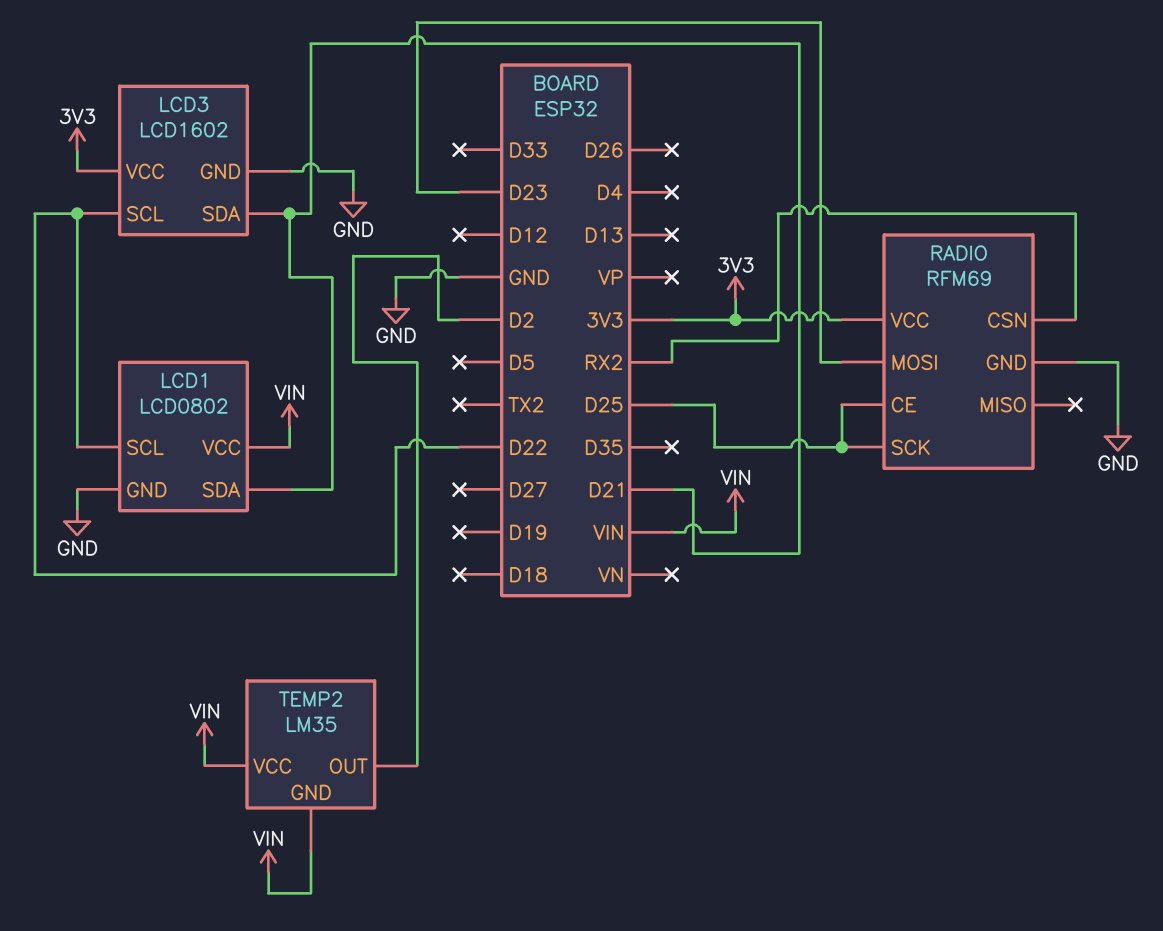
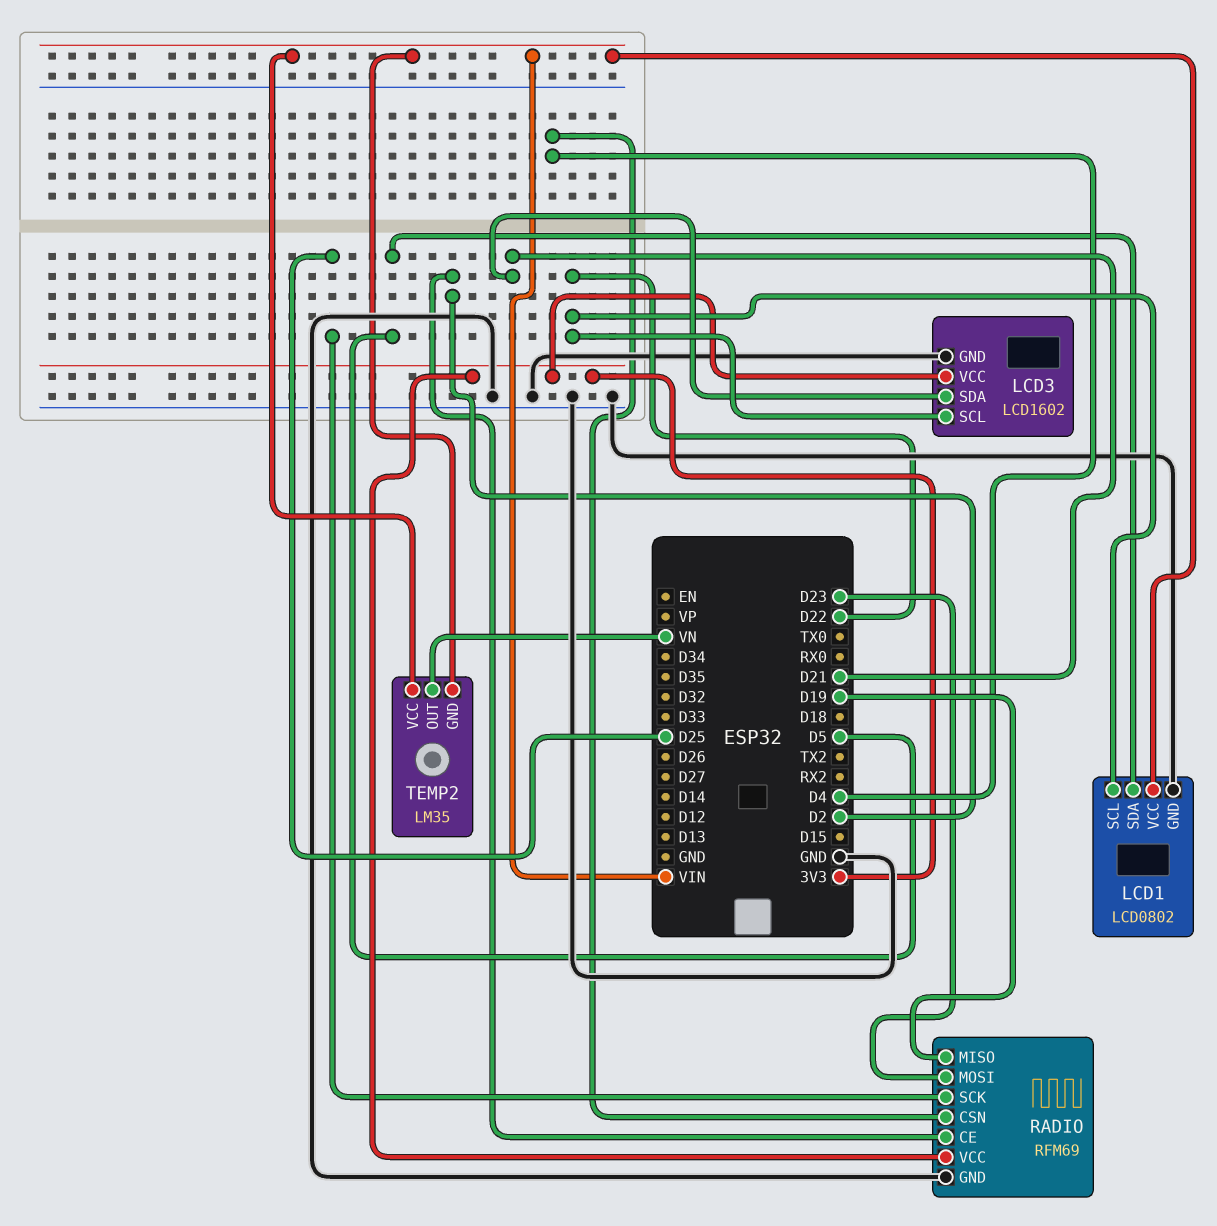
LCD1 pin SDA: D21 -> D5
RADIO pin CE: D25 -> D2
RADIO pin CSN: RX2 -> D4
RADIO pin MISO: none -> D19
TEMP2 pin OUT: D2 -> VN

